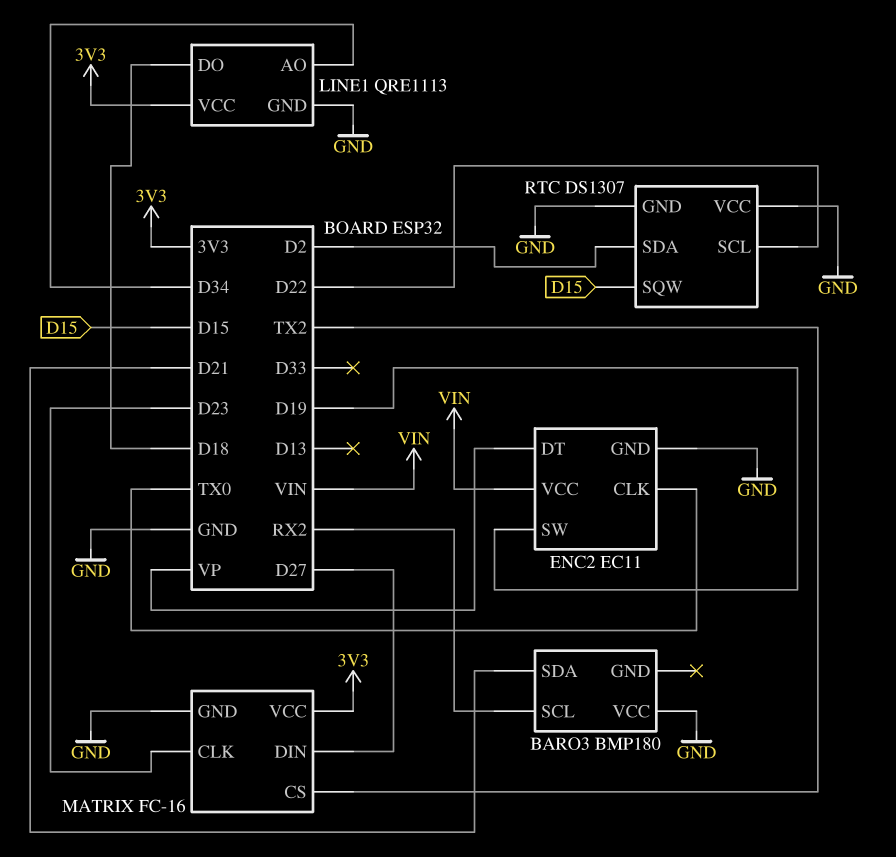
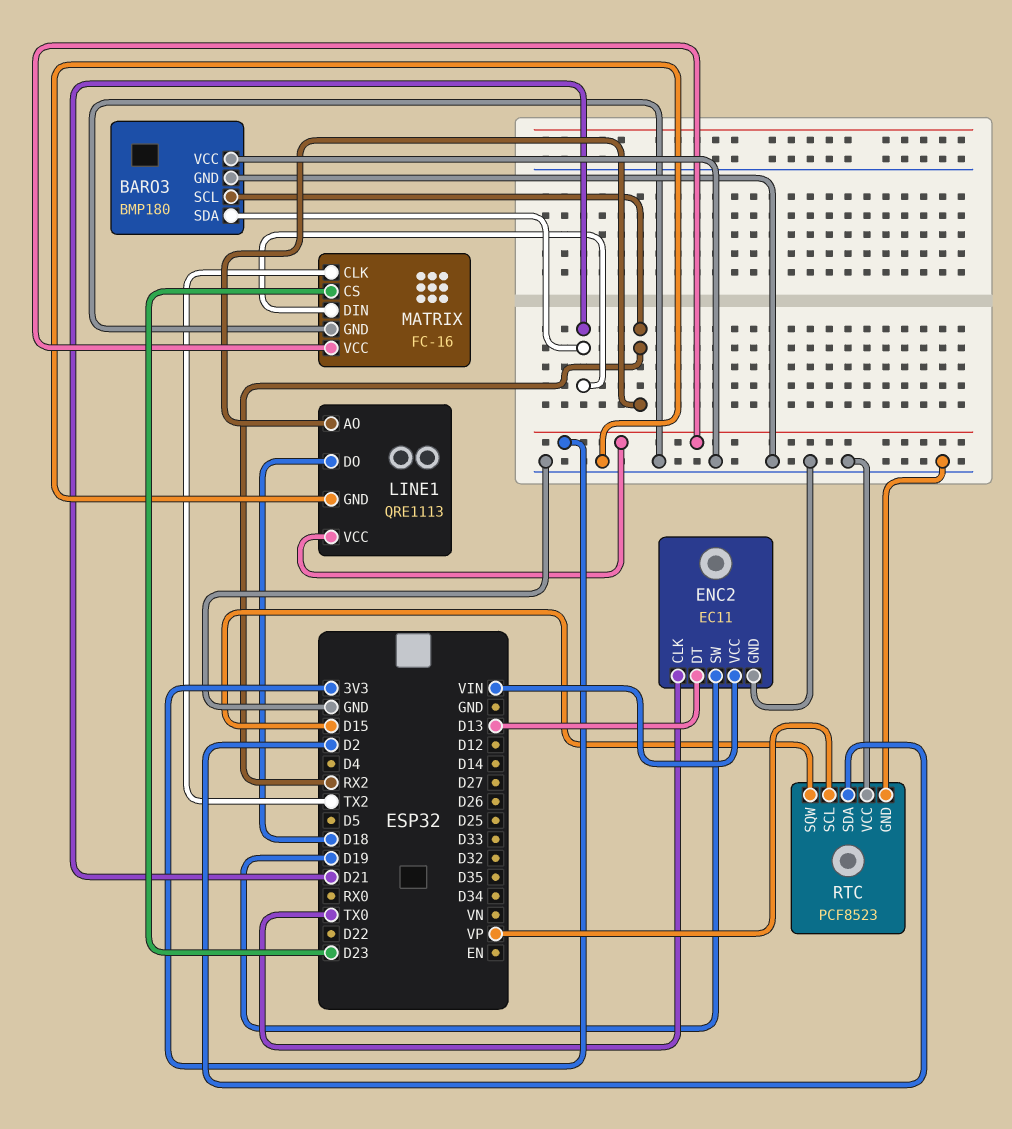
BARO3 pin GND: none -> GND
ENC2 pin DT: VP -> D13
LINE1 pin AO: D34 -> RX2
MATRIX pin CLK: D23 -> TX2
MATRIX pin CS: TX2 -> D23
MATRIX pin DIN: D27 -> D21
RTC: DS1307 -> PCF8523
RTC pin SCL: D22 -> VP

